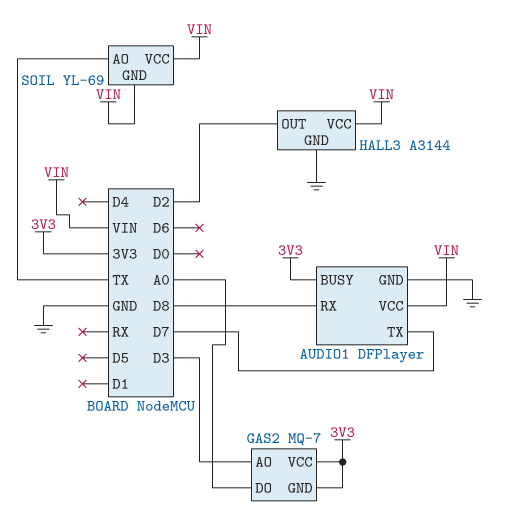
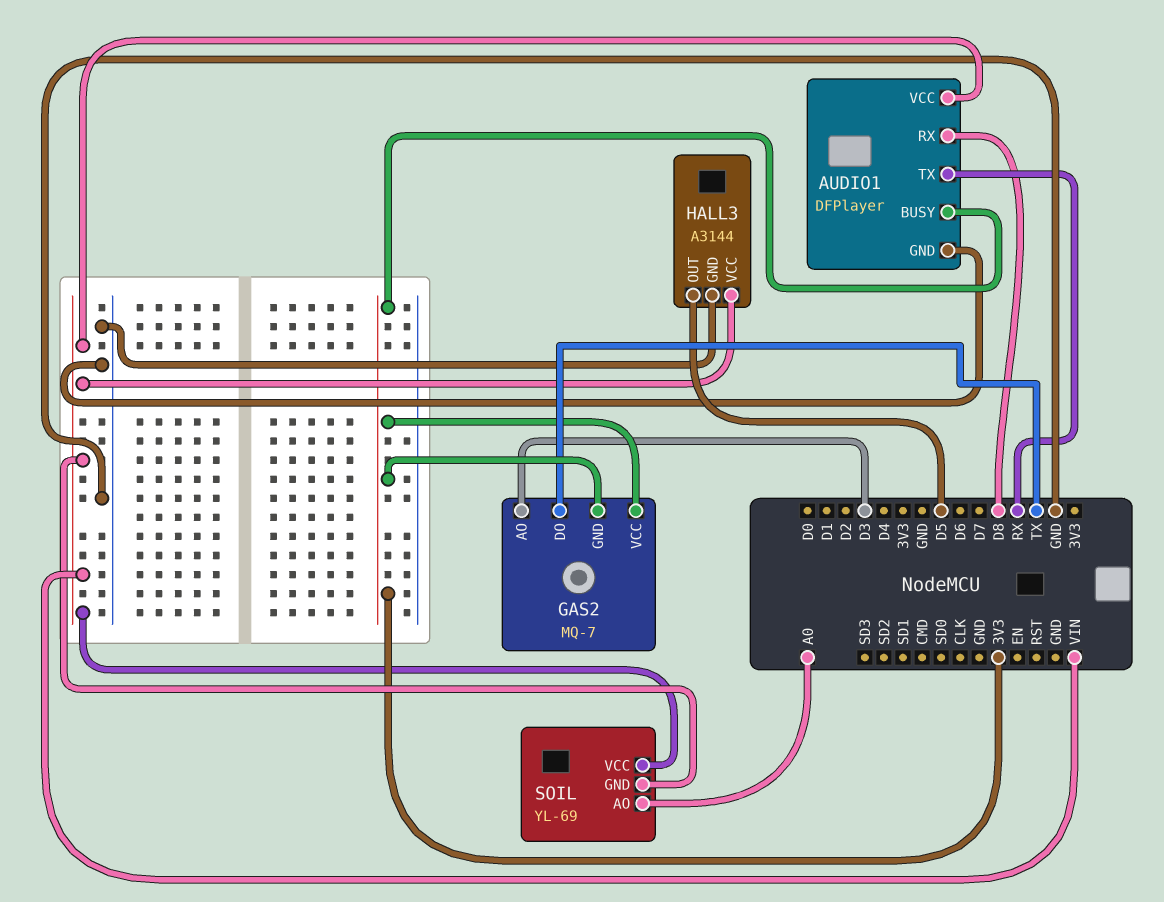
AUDIO1 pin TX: D7 -> RX
GAS2 pin DO: A0 -> TX
HALL3 pin OUT: D2 -> D5
SOIL pin AO: TX -> A0

